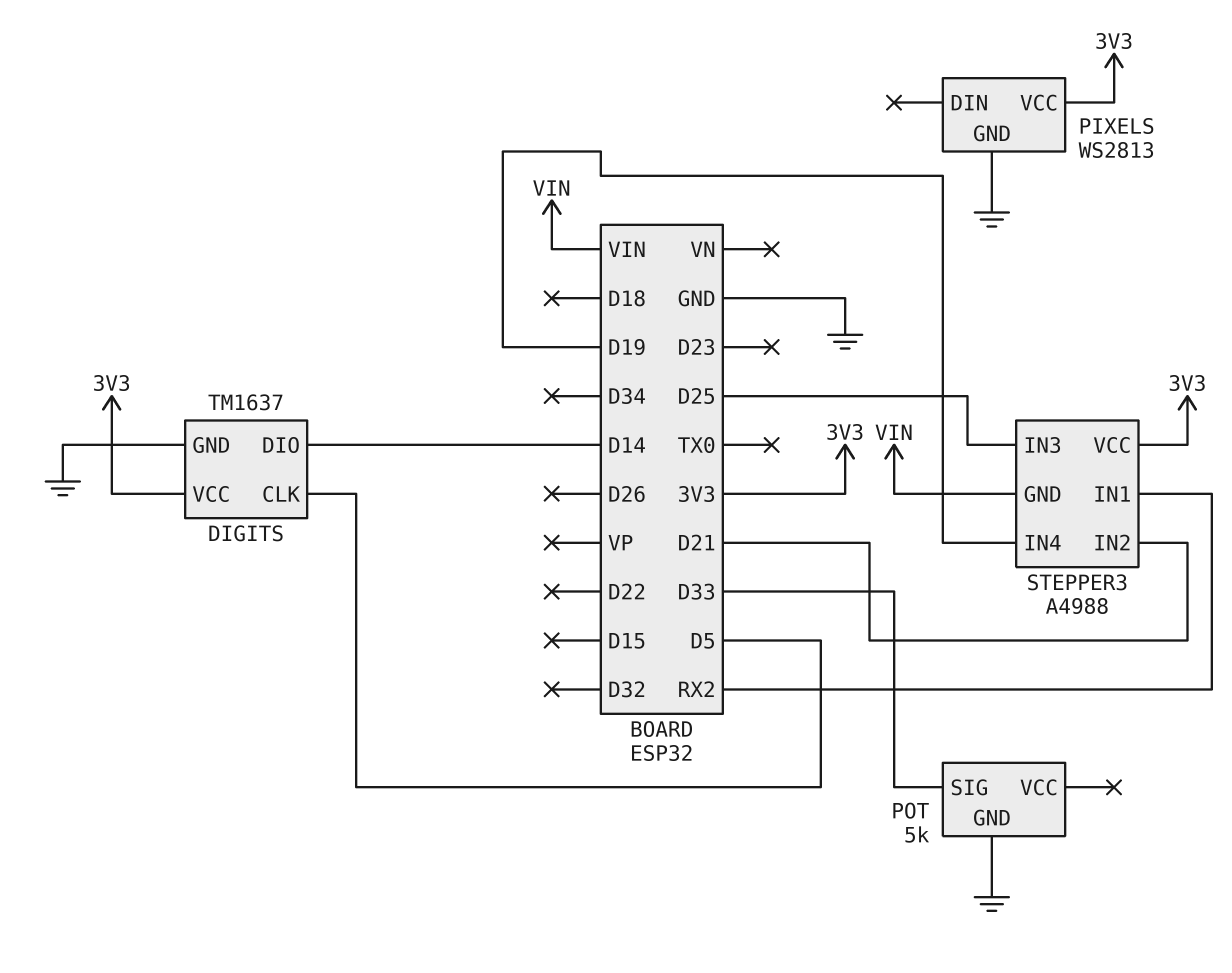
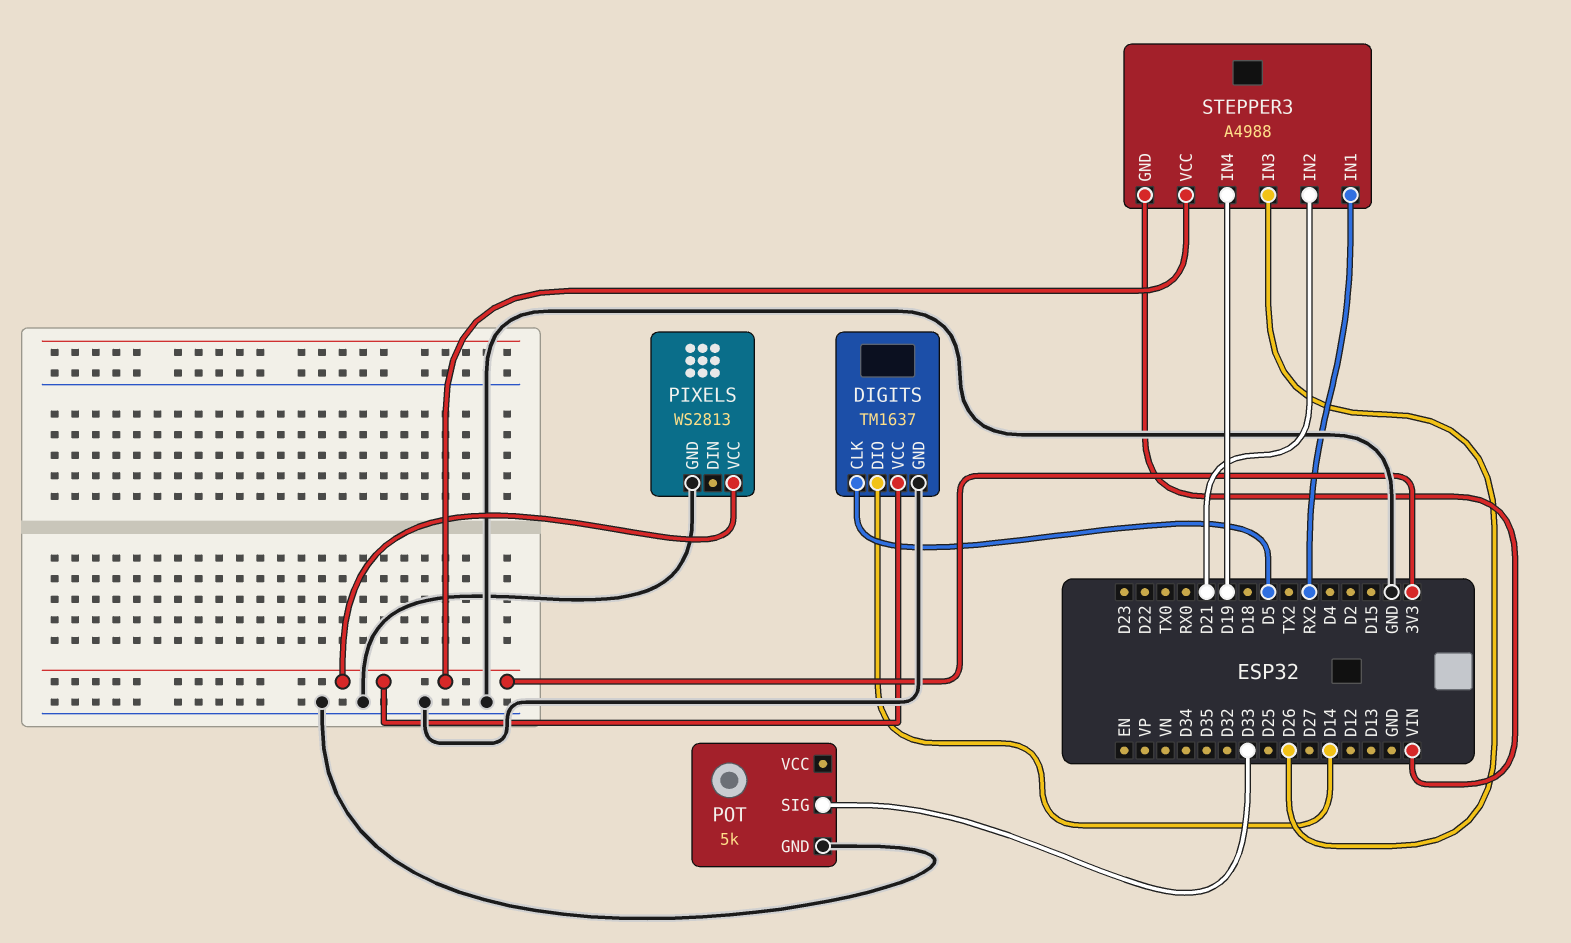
STEPPER3 pin IN3: D25 -> D26

